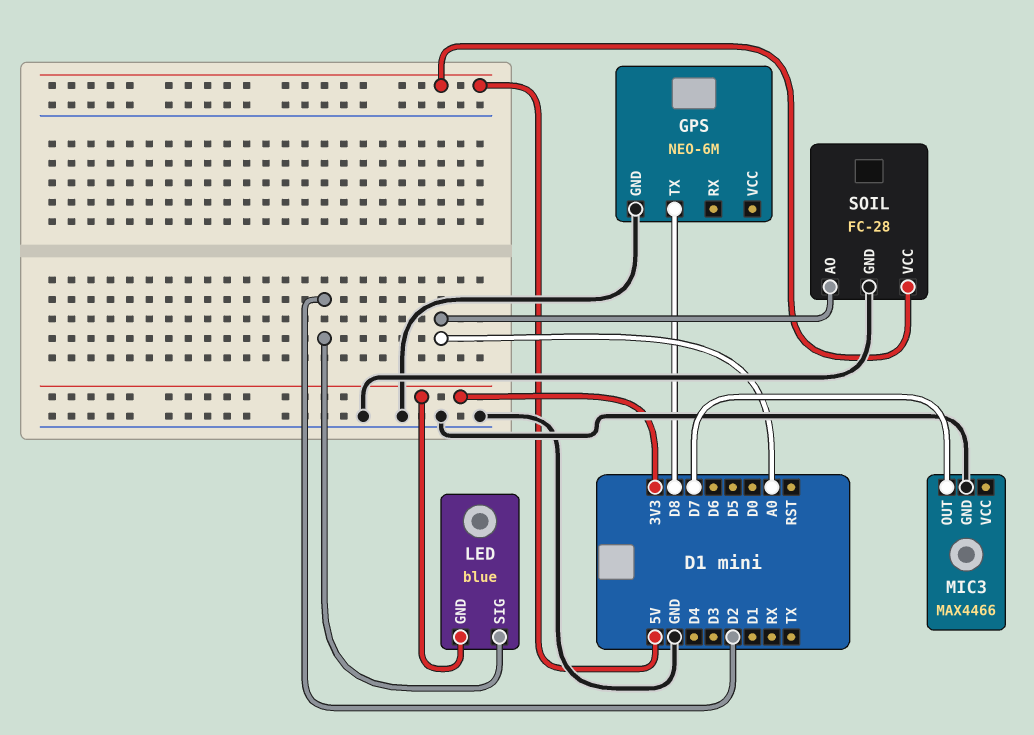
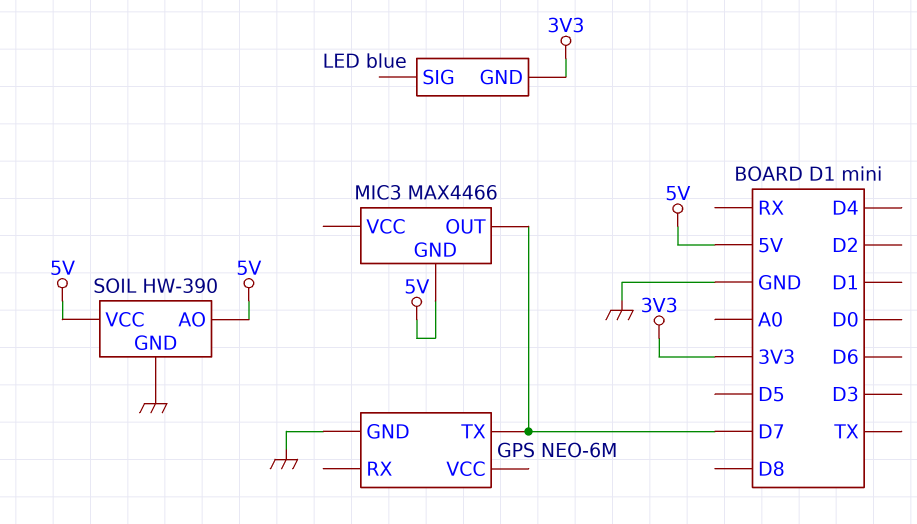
GPS pin TX: D8 -> D7
LED pin SIG: D2 -> none
MIC3 pin GND: GND -> 5V
SOIL: FC-28 -> HW-390
SOIL pin AO: A0 -> 5V

